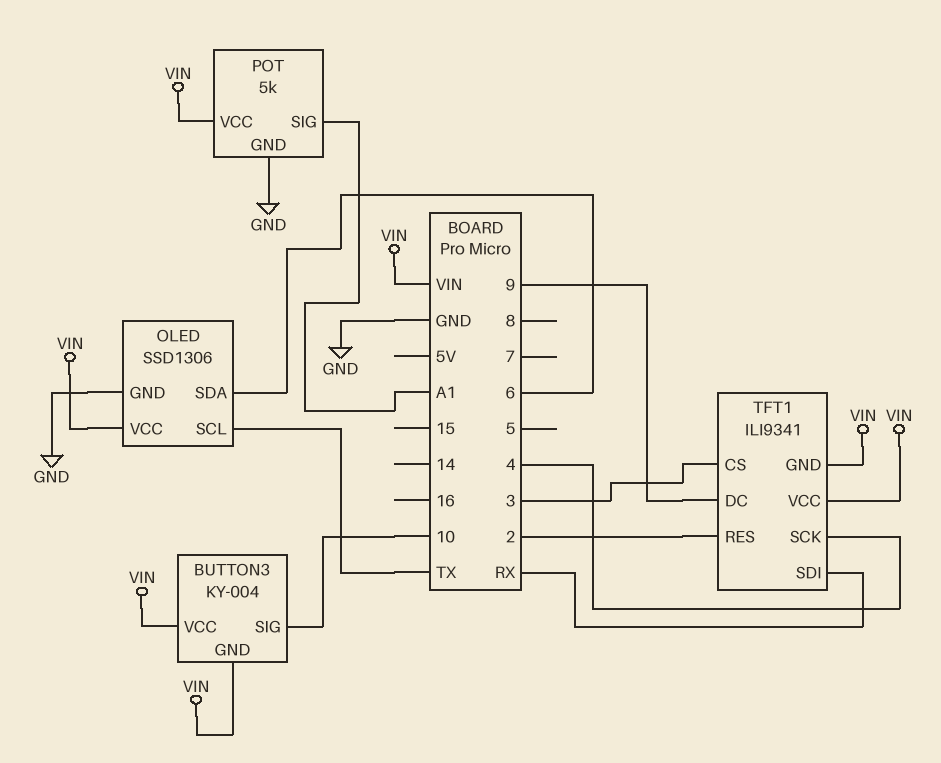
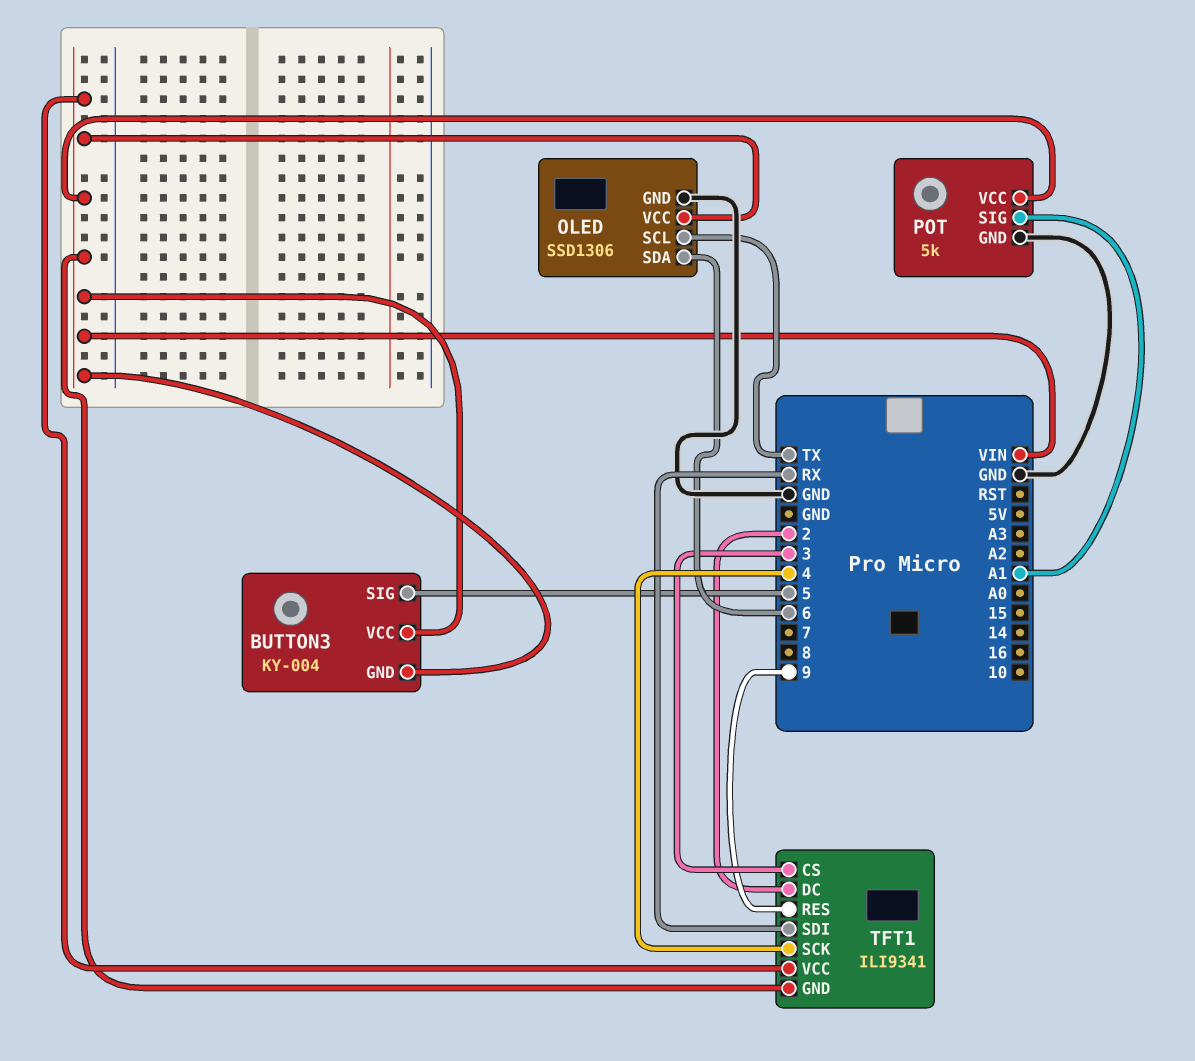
BUTTON3 pin SIG: 10 -> 5
TFT1 pin DC: 9 -> 2
TFT1 pin RES: 2 -> 9

